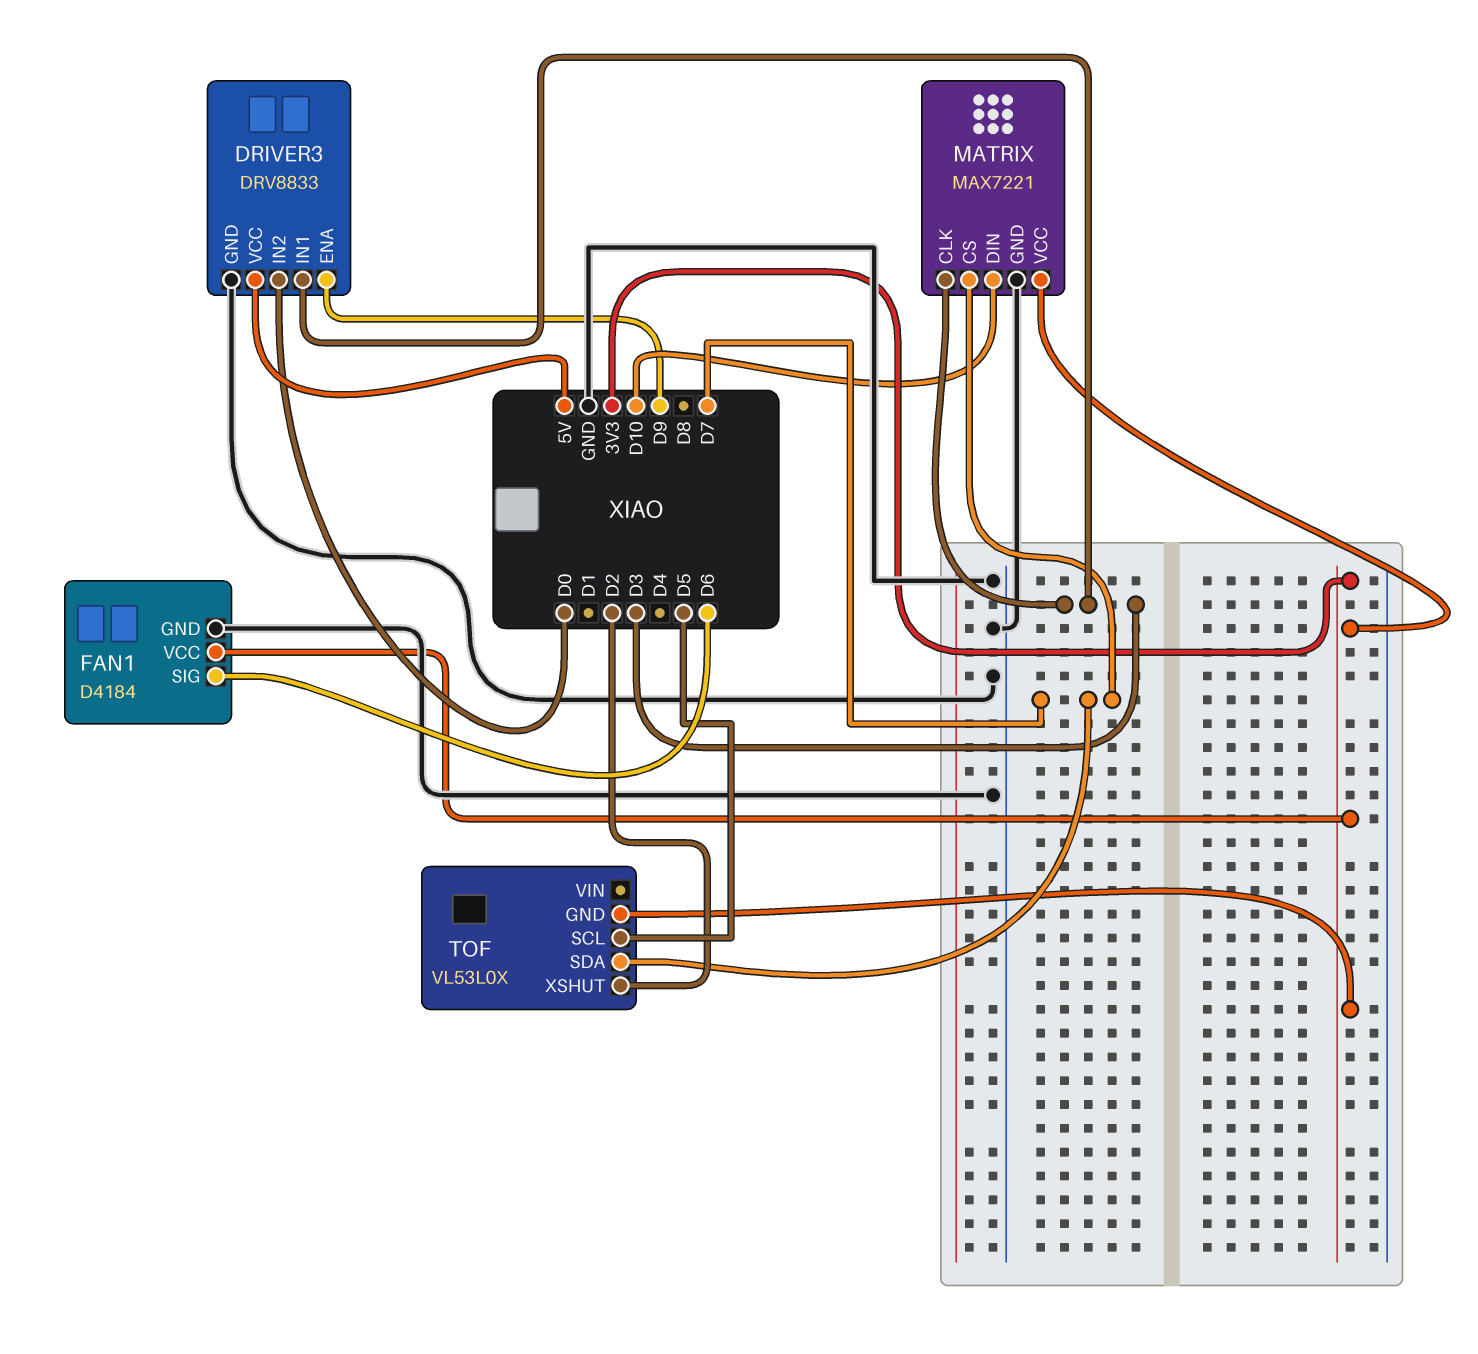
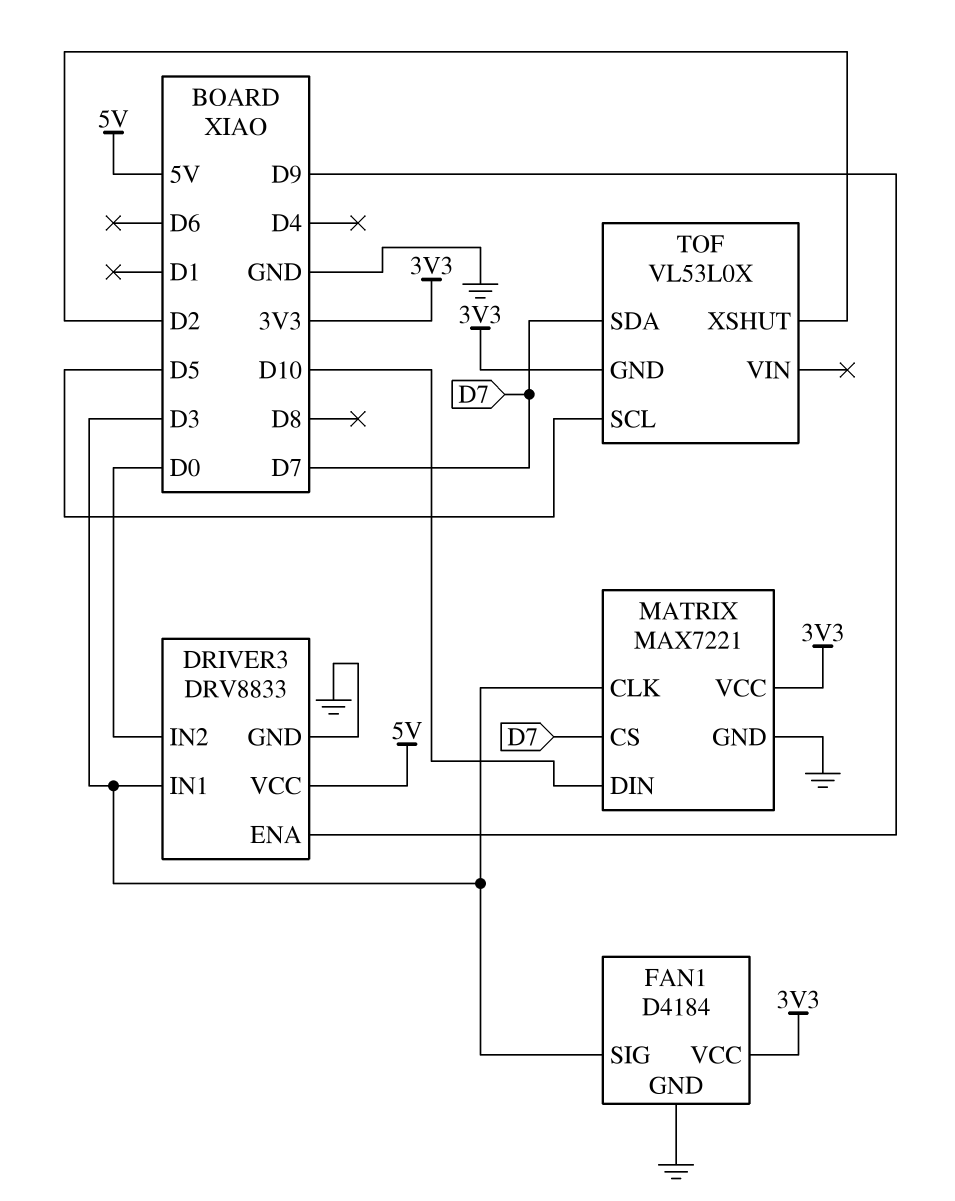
FAN1 pin SIG: D6 -> D3

